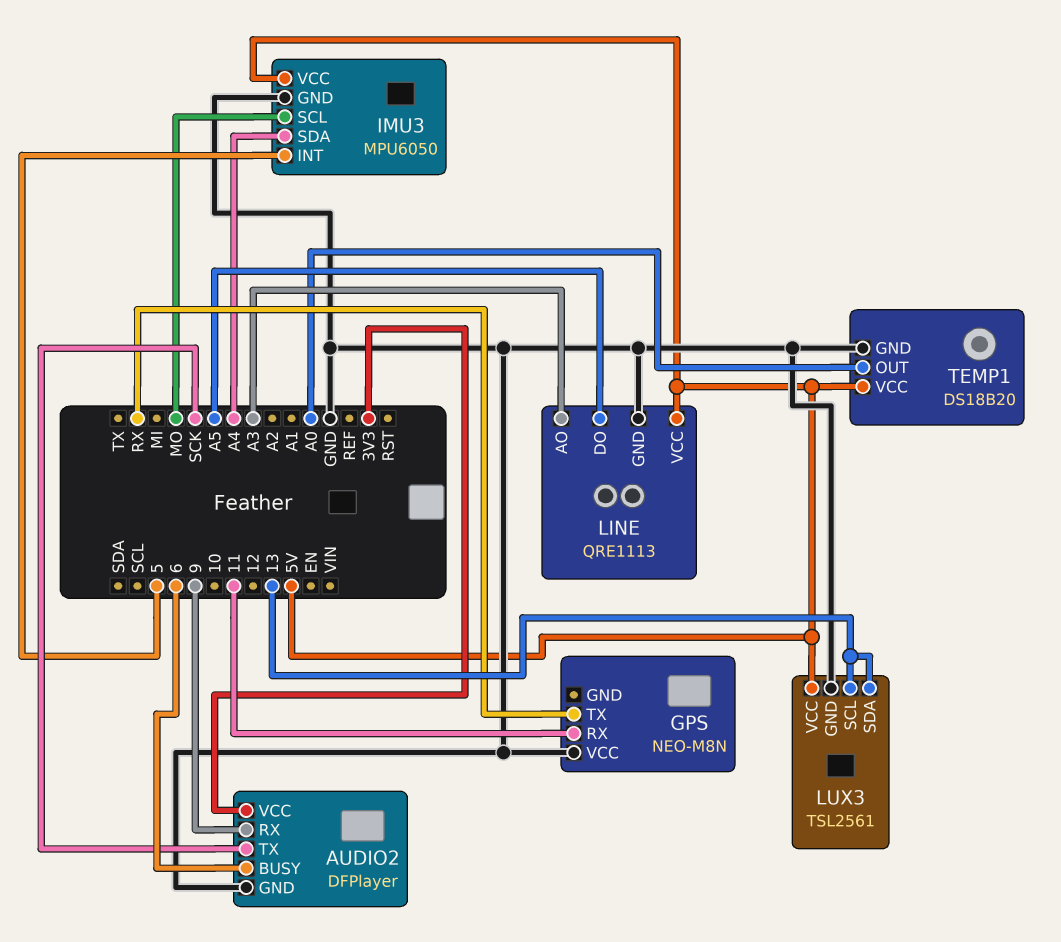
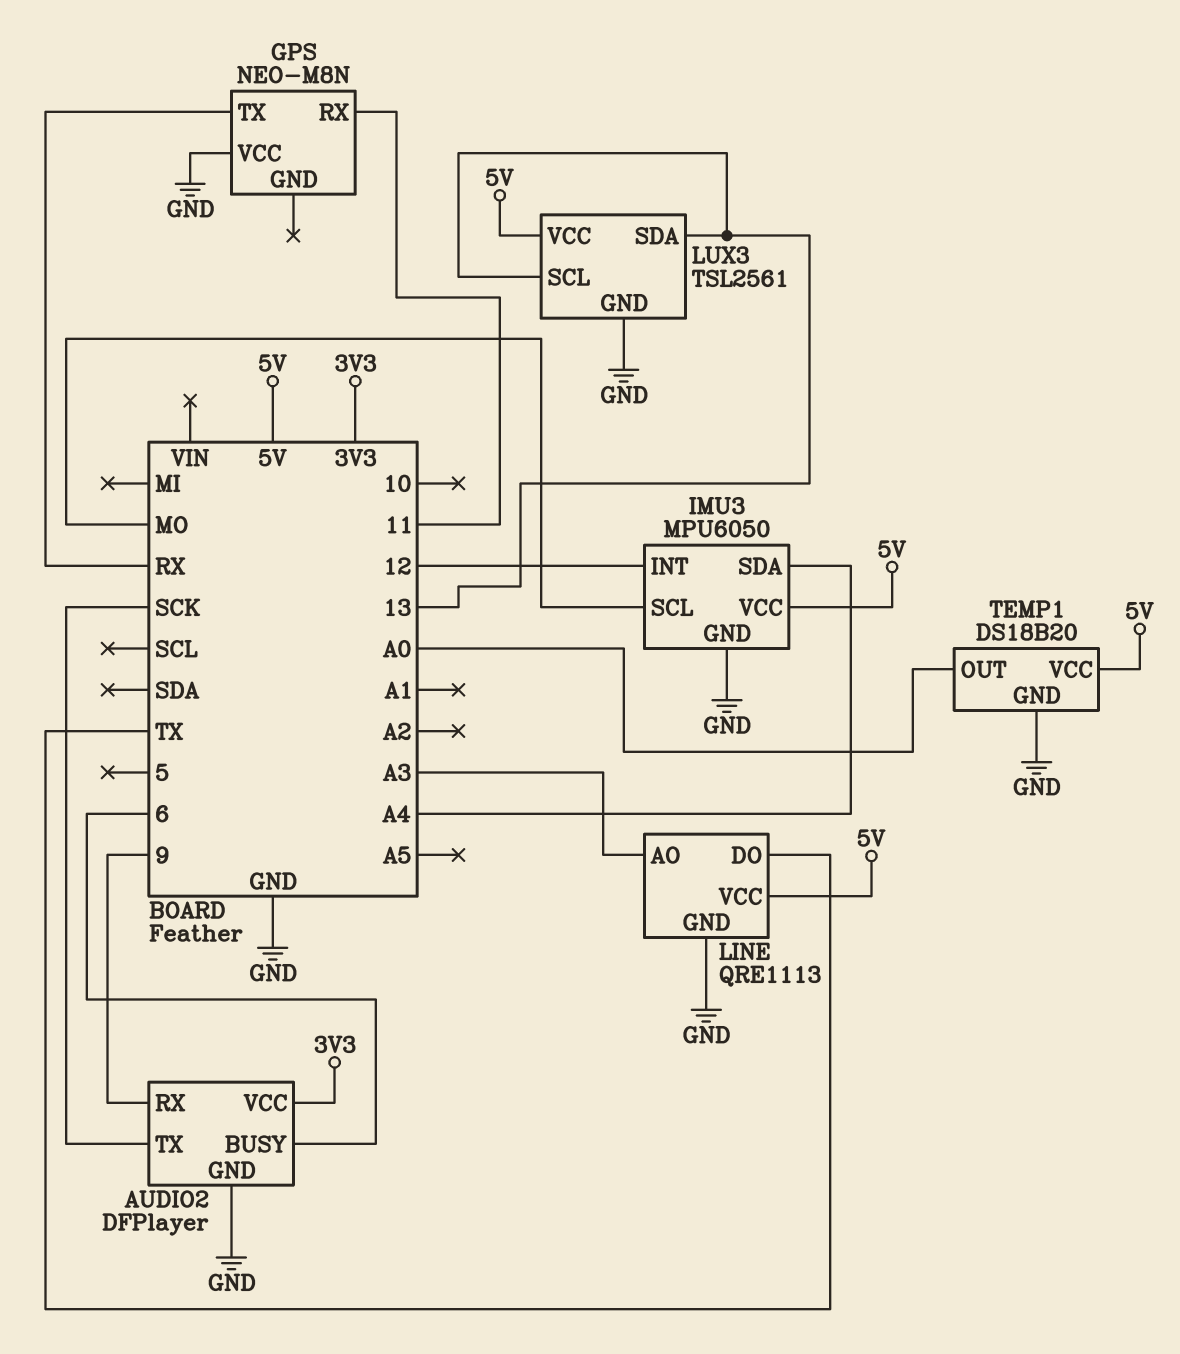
IMU3 pin INT: 5 -> 12
LINE pin DO: A5 -> TX

